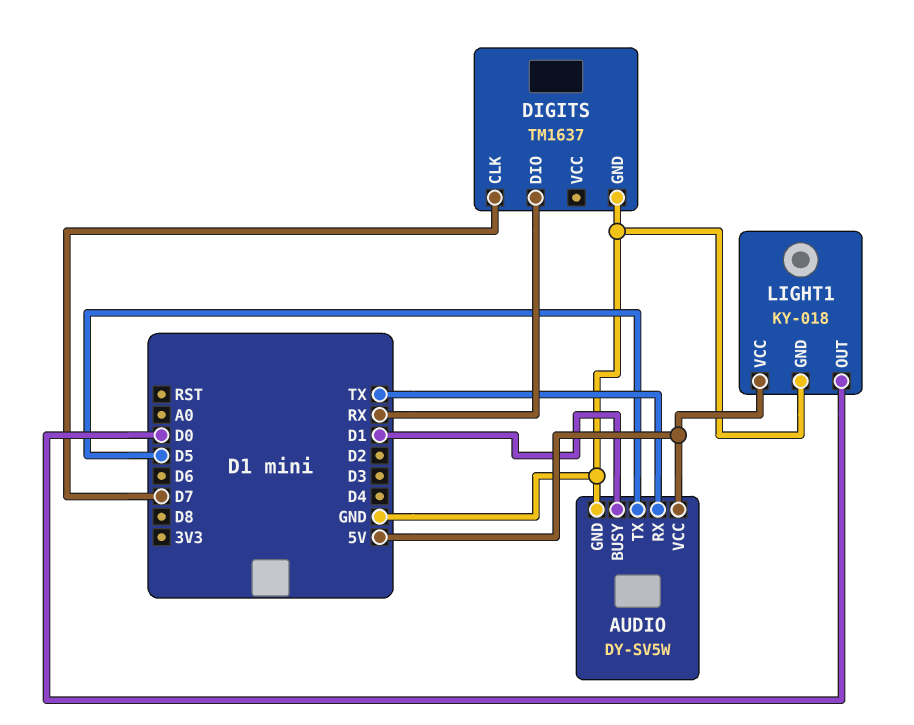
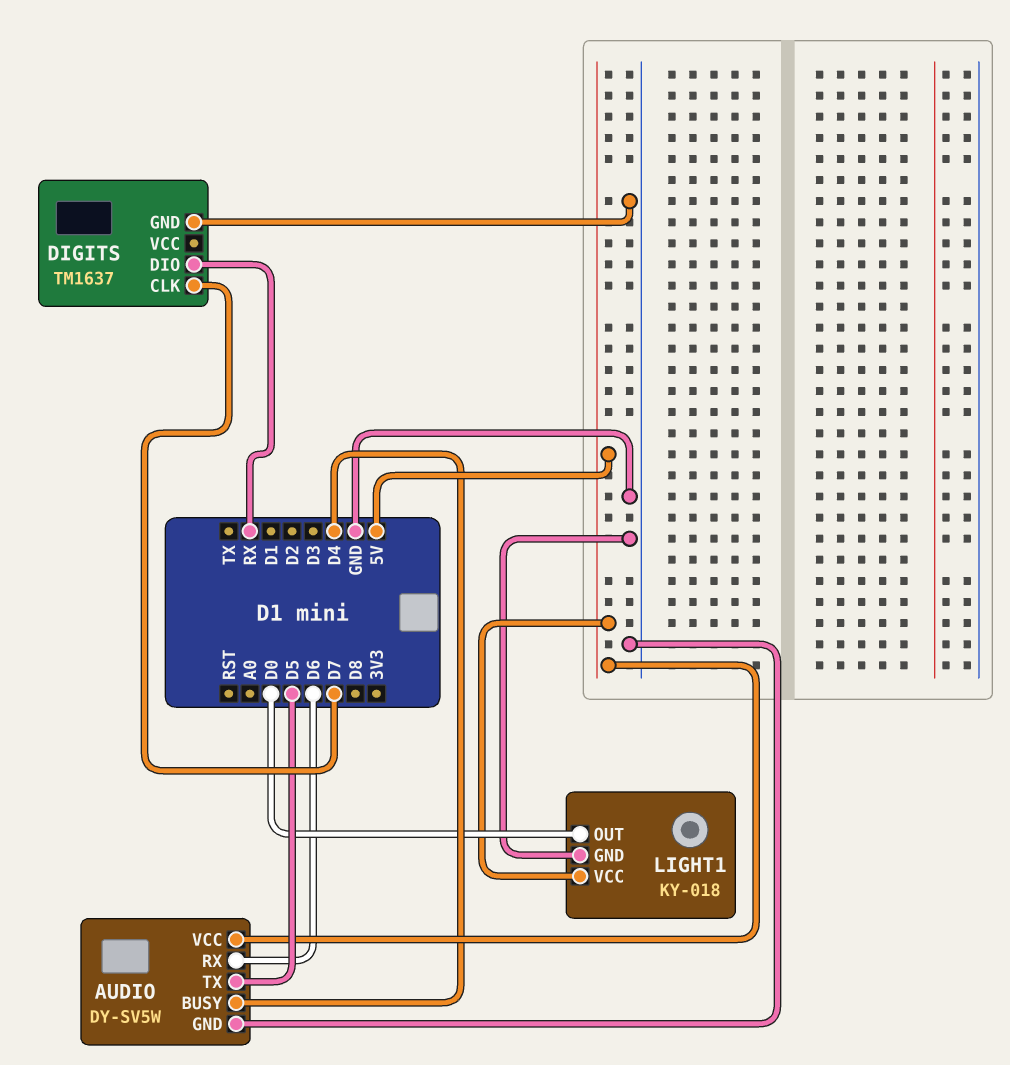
AUDIO pin BUSY: D1 -> D4
AUDIO pin RX: TX -> D6

